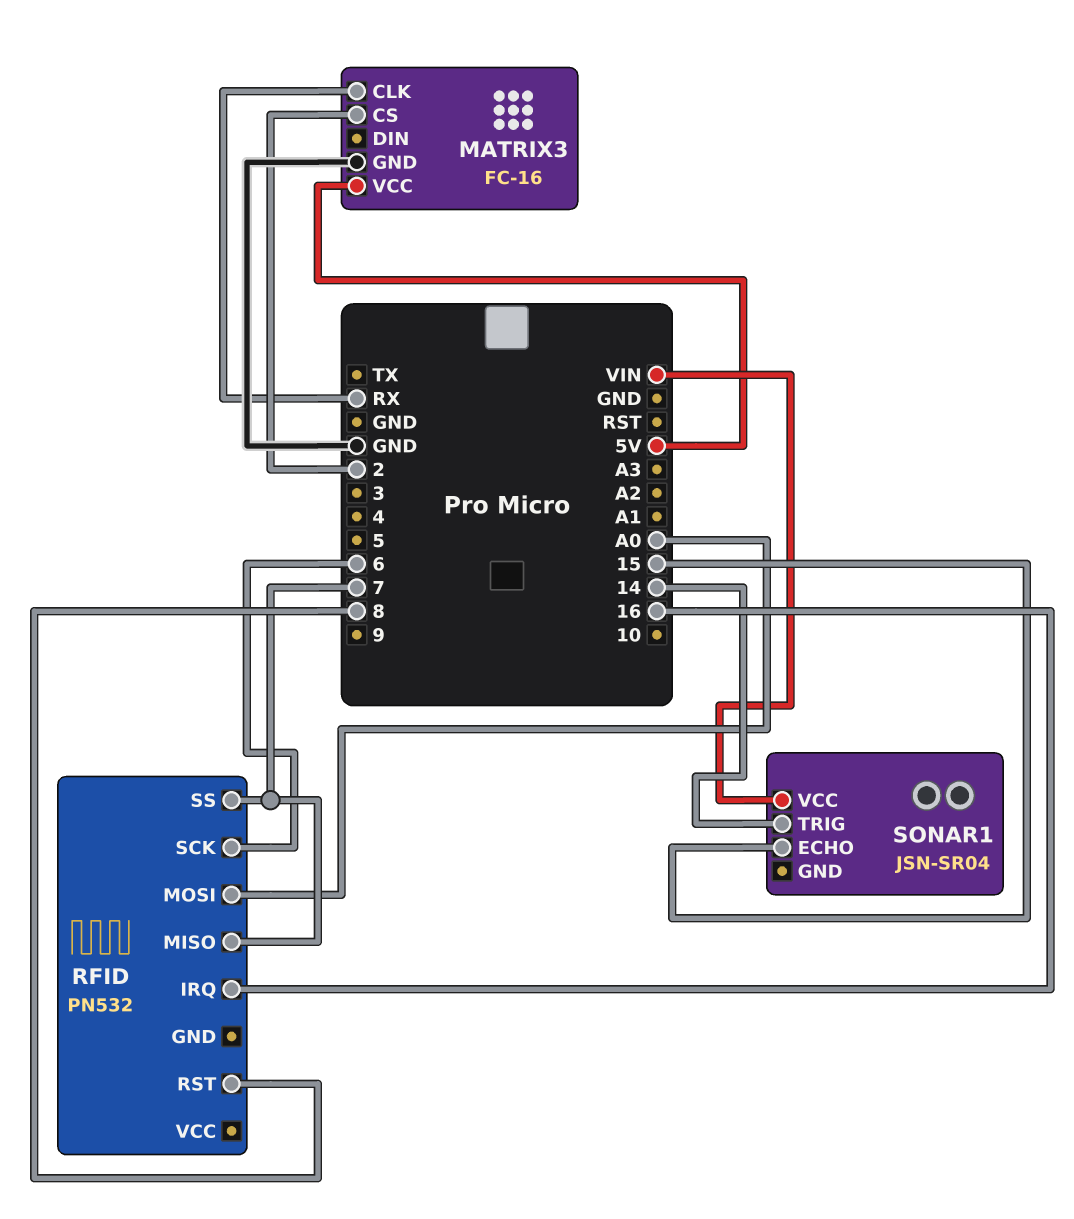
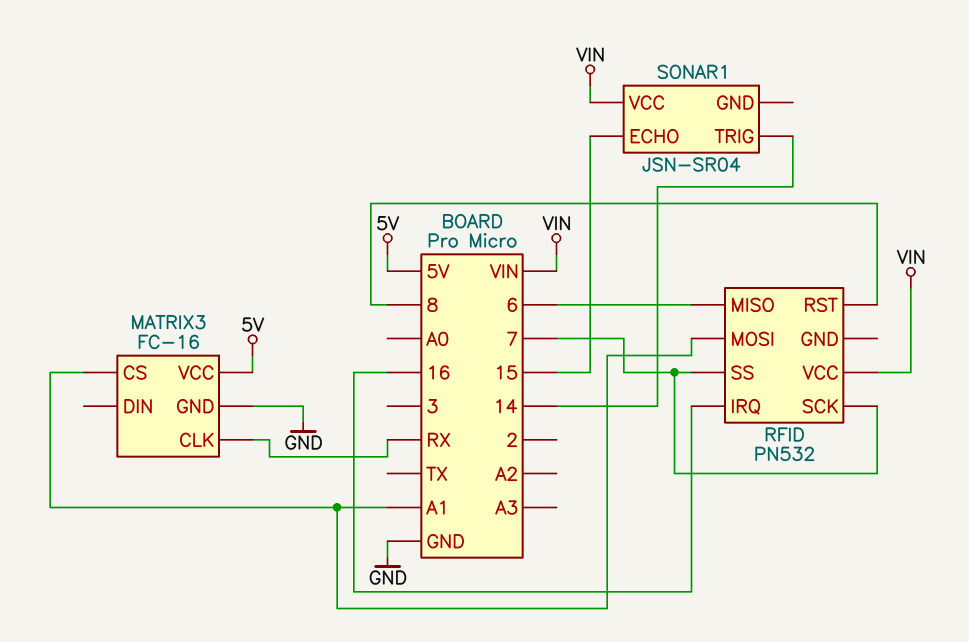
MATRIX3 pin CS: 2 -> A1
RFID pin MISO: 7 -> 6
RFID pin MOSI: A0 -> A1
RFID pin SCK: 6 -> 7
RFID pin VCC: none -> VIN

